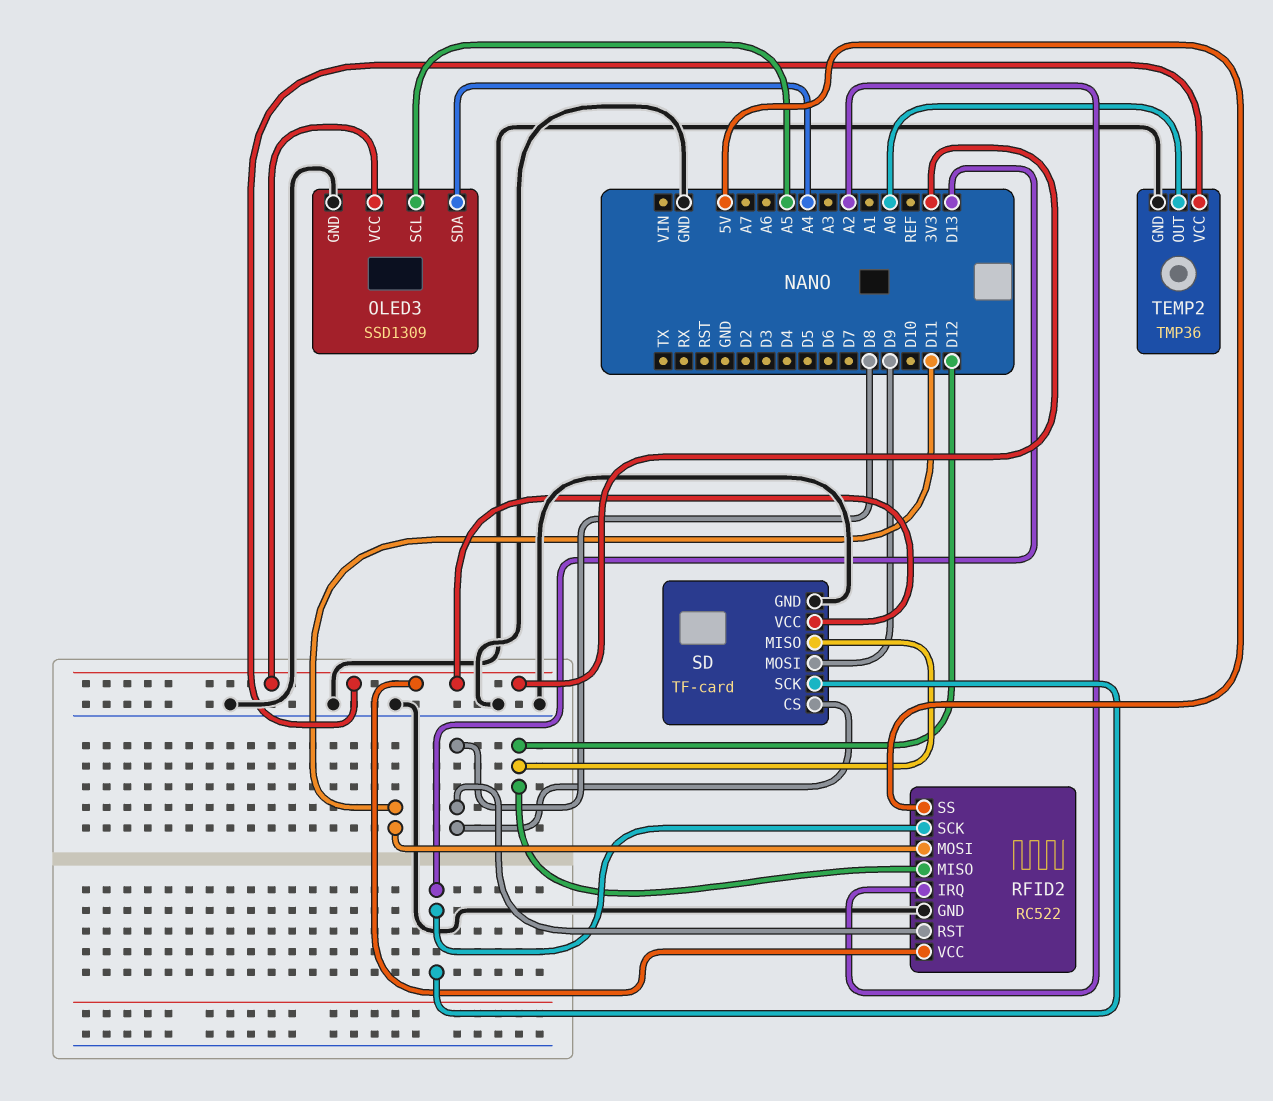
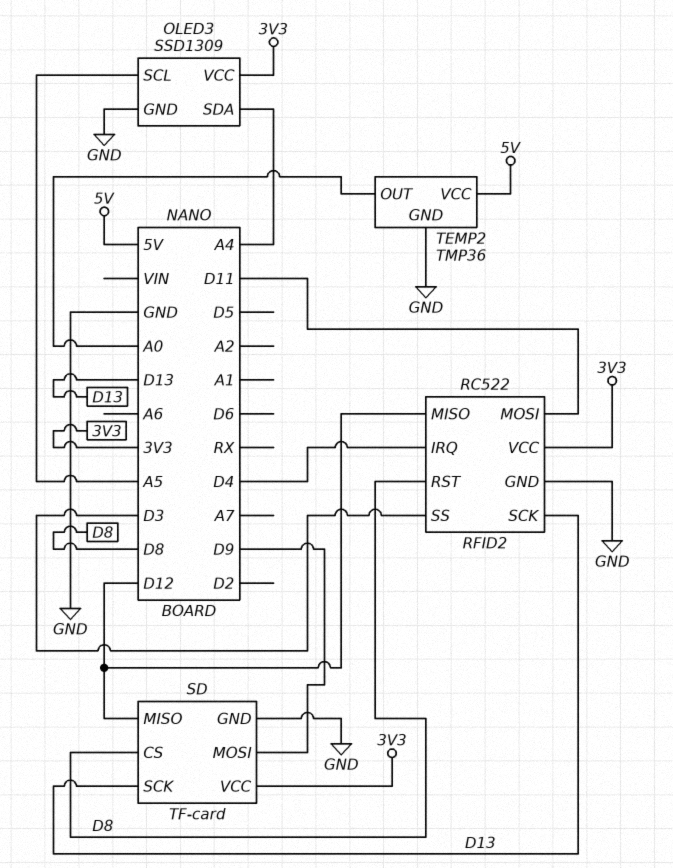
RFID2 pin IRQ: A2 -> D4
RFID2 pin SS: 5V -> D3
TEMP2 pin VCC: 3V3 -> 5V

